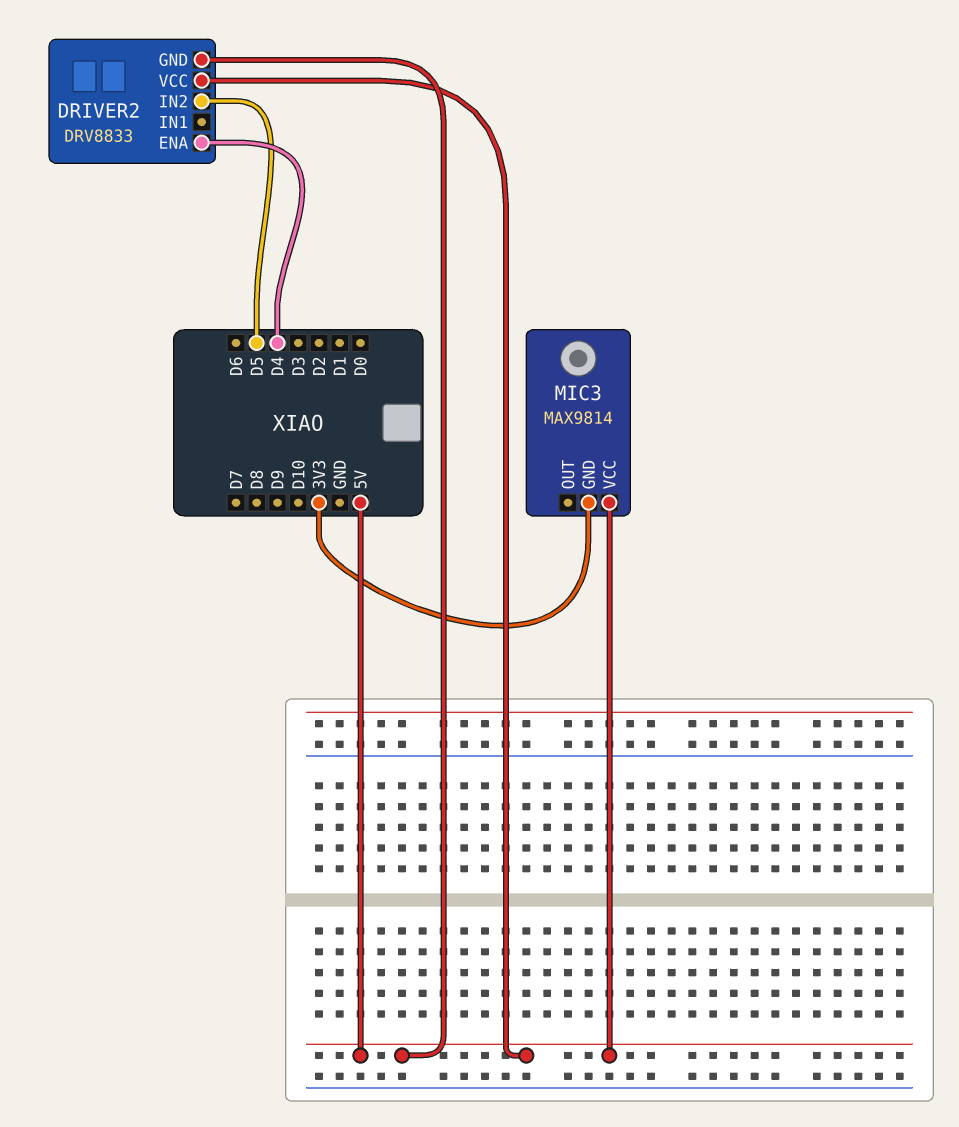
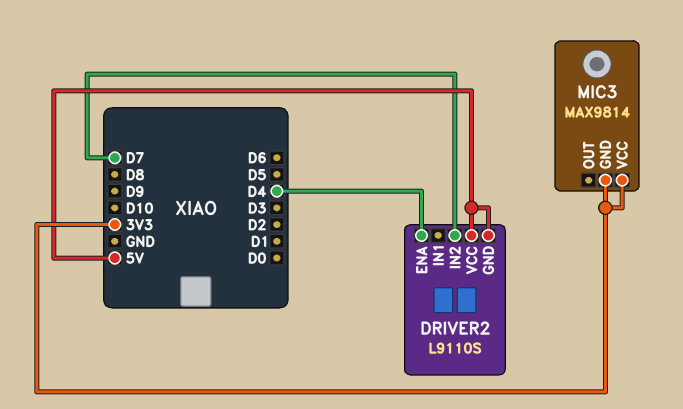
DRIVER2: DRV8833 -> L9110S
DRIVER2 pin IN2: D5 -> D7
MIC3 pin VCC: 5V -> 3V3

